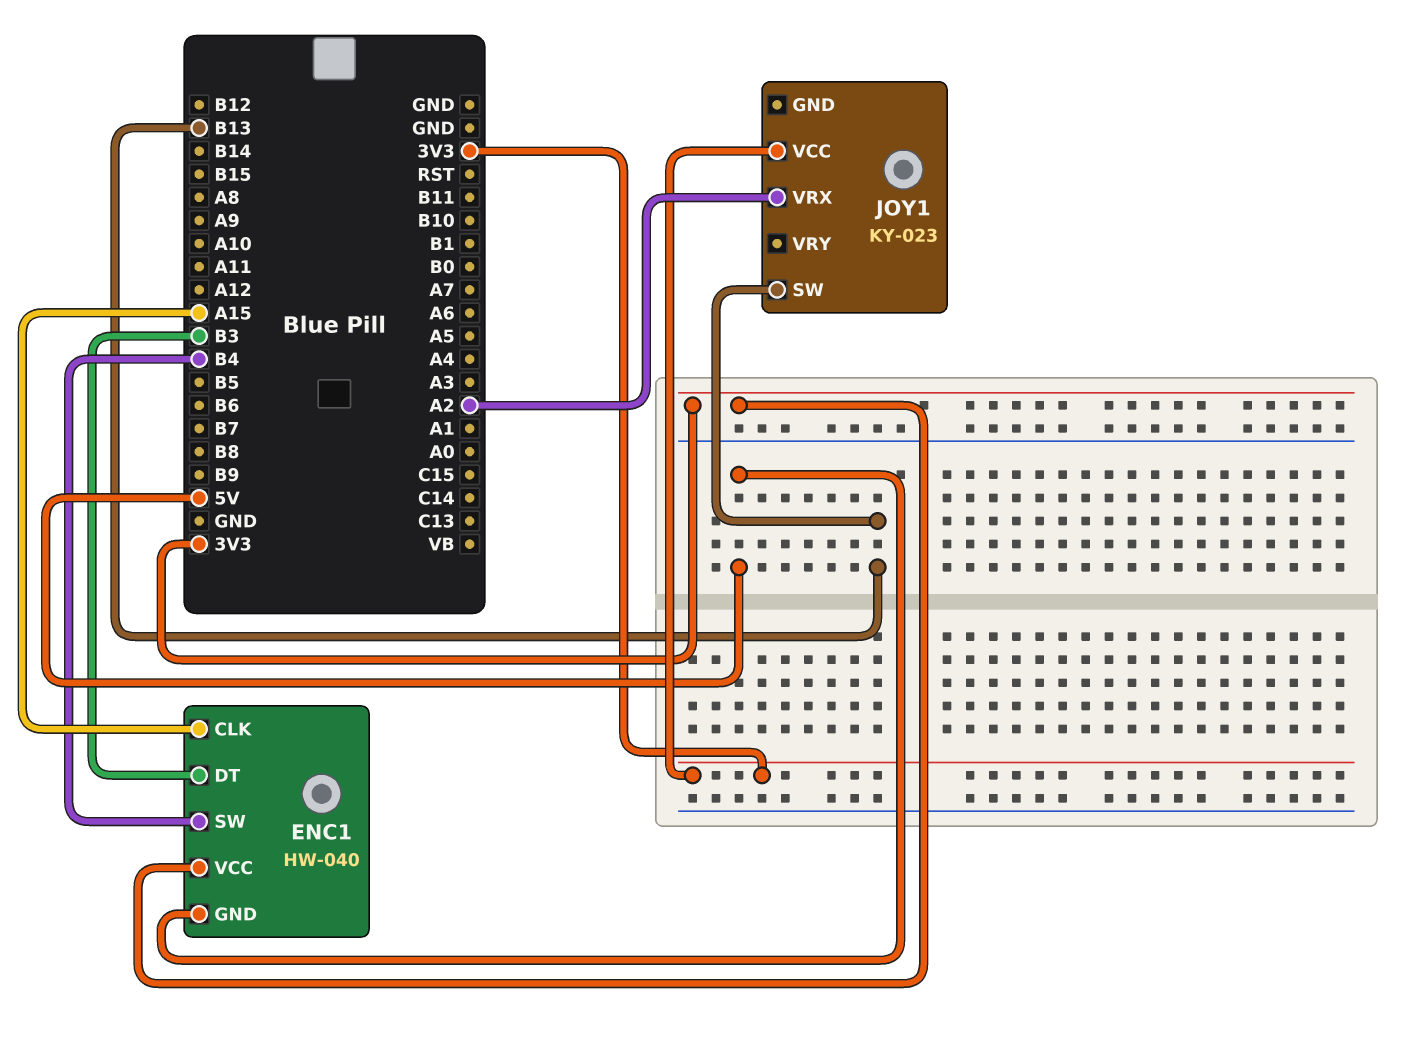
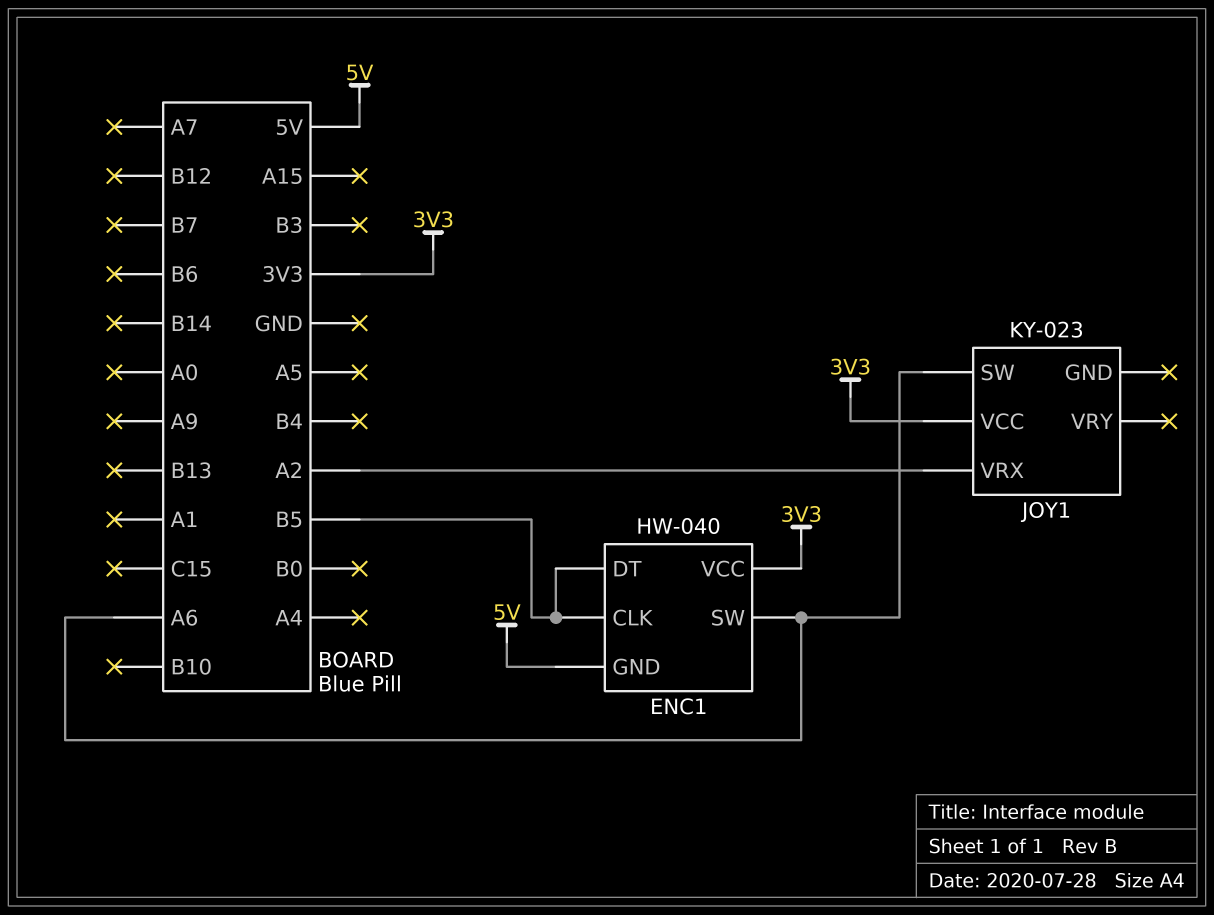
ENC1 pin CLK: A15 -> B5
ENC1 pin DT: B3 -> B5
ENC1 pin SW: B4 -> A6
JOY1 pin SW: B13 -> A6

